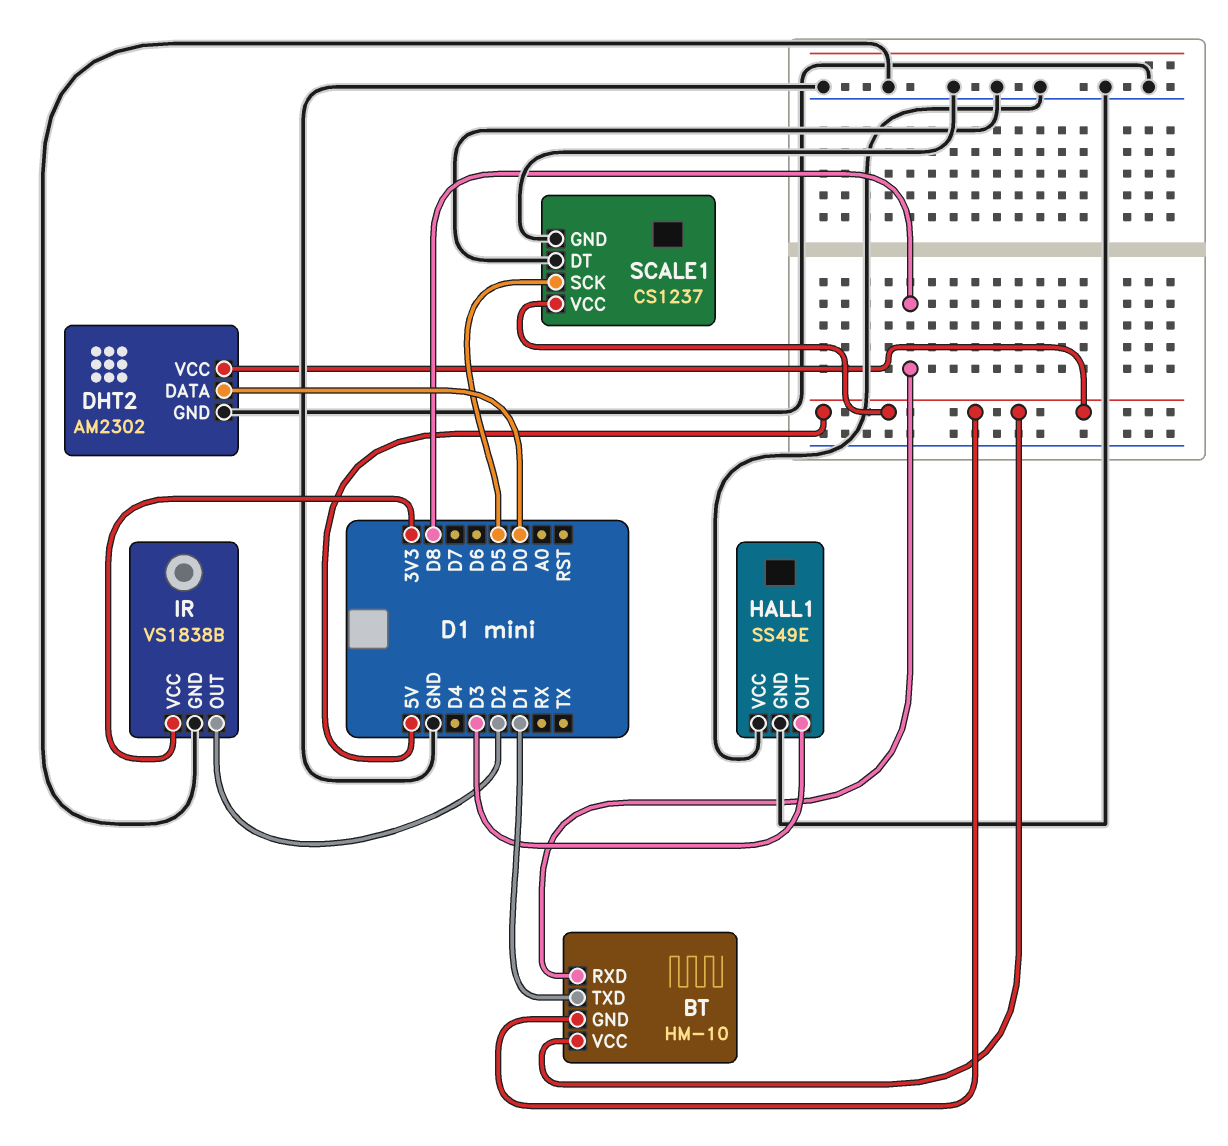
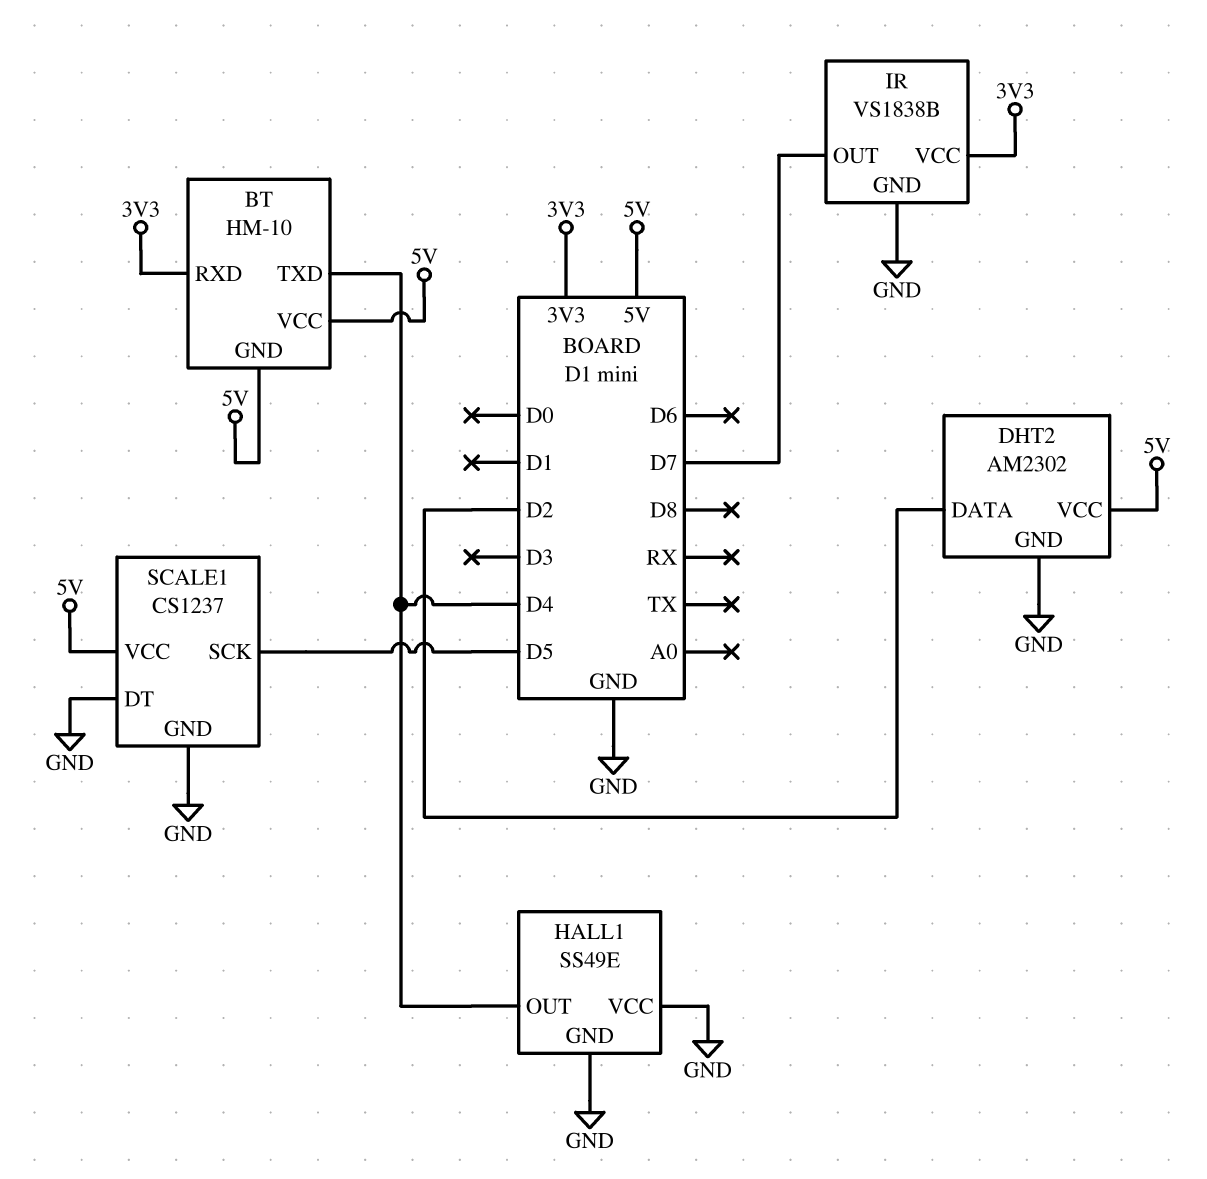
BT pin RXD: D8 -> 3V3
BT pin TXD: D1 -> D4
DHT2 pin DATA: D0 -> D2
HALL1 pin OUT: D3 -> D4
IR pin OUT: D2 -> D7

